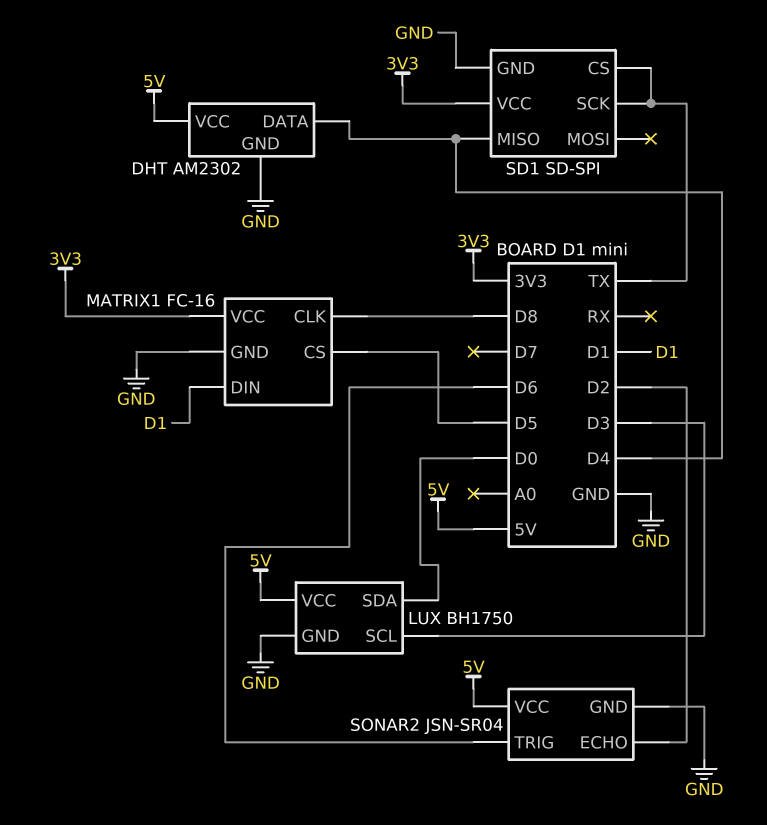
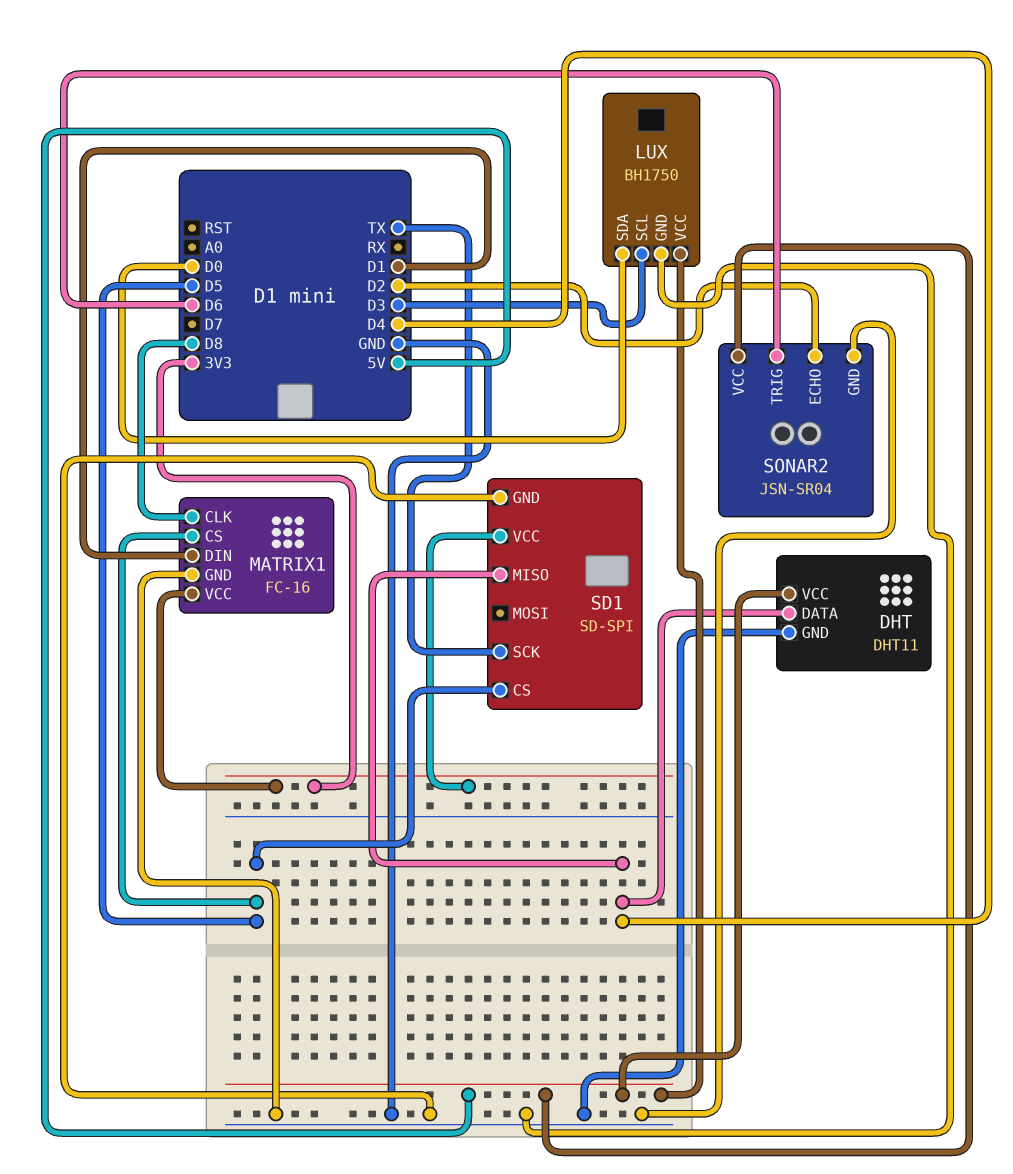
DHT: AM2302 -> DHT11
SD1 pin CS: TX -> D5

